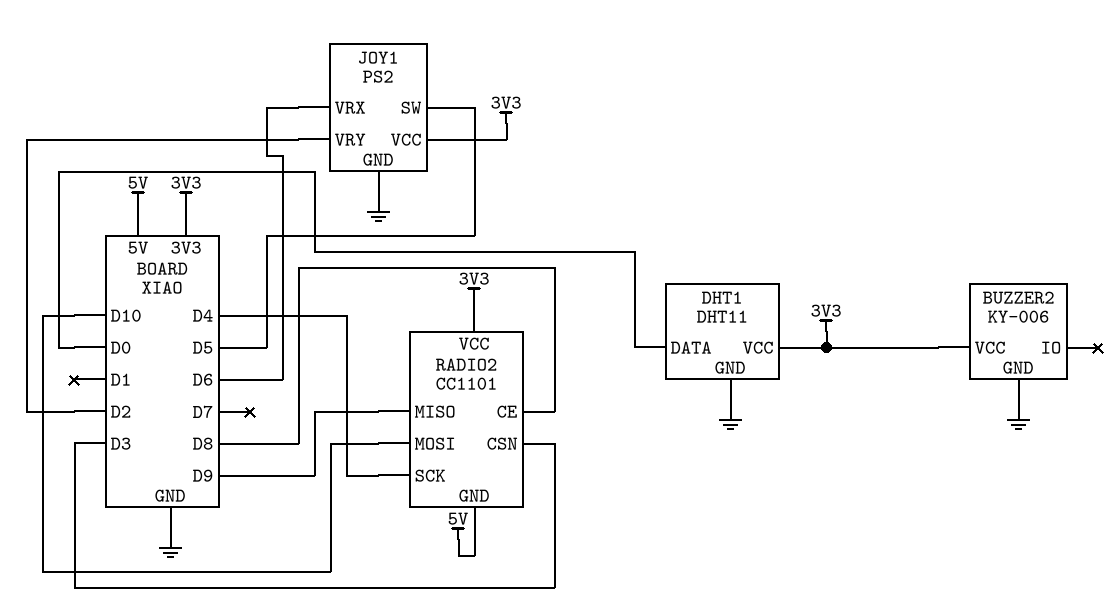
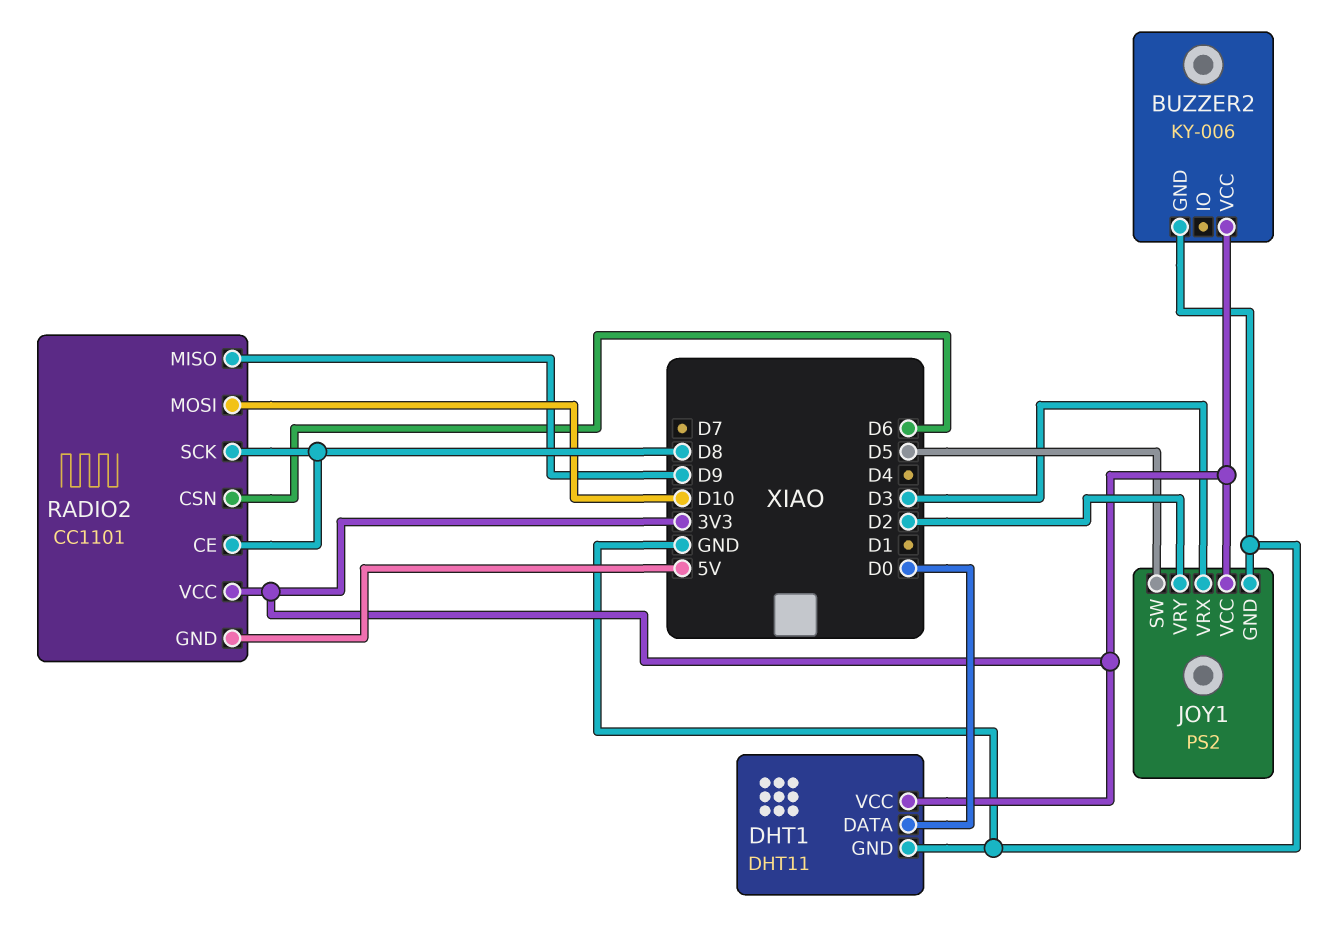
JOY1 pin VRX: D6 -> D3
RADIO2 pin CSN: D3 -> D6
RADIO2 pin SCK: D4 -> D8

